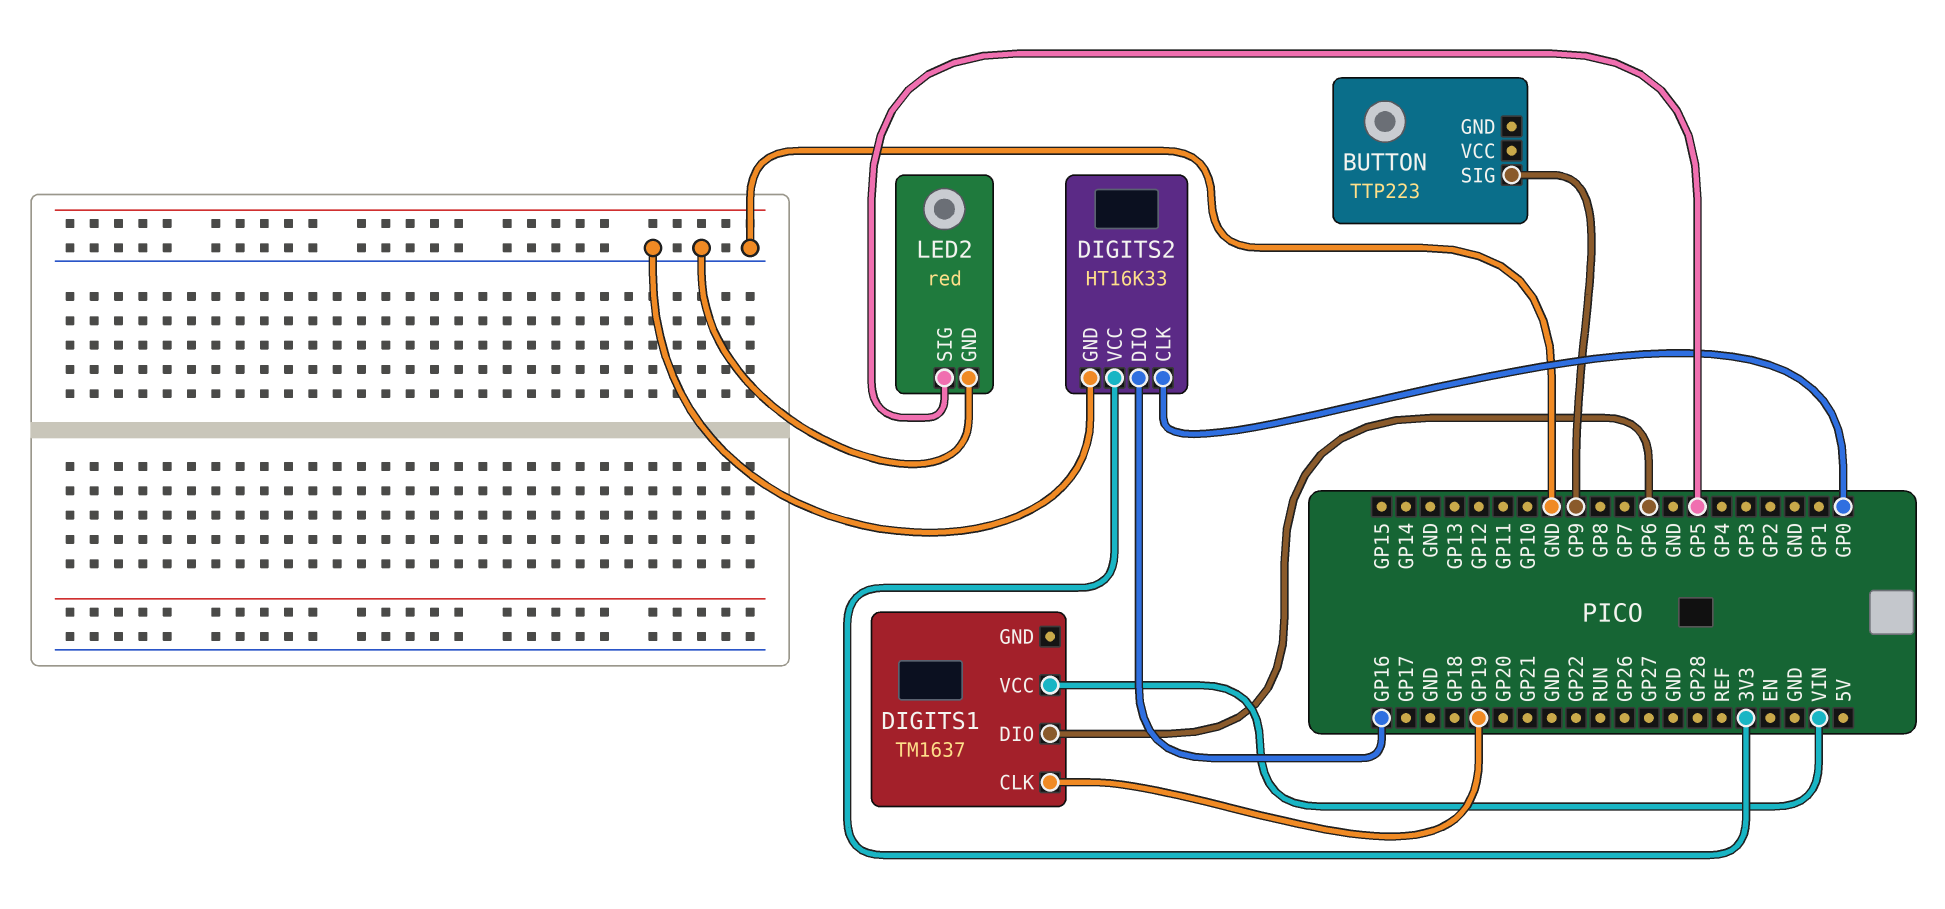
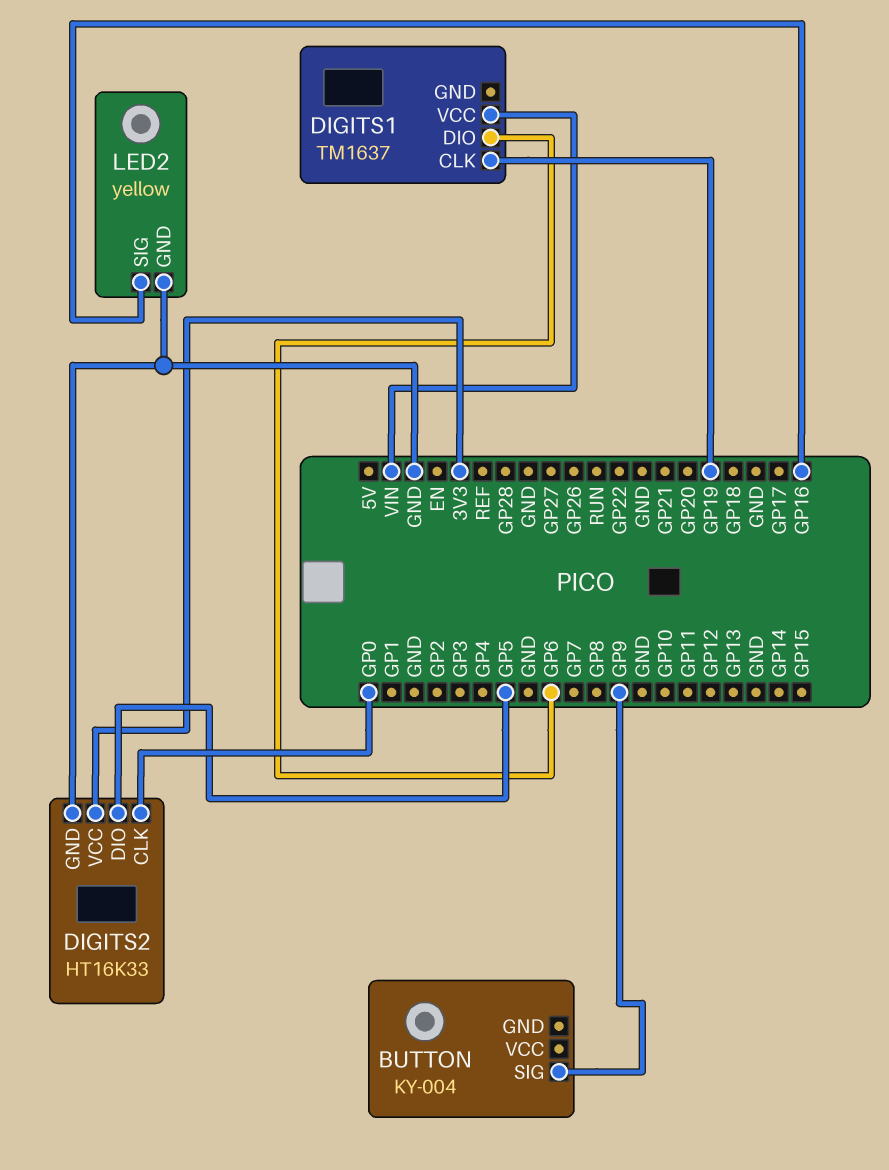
BUTTON: TTP223 -> KY-004
DIGITS2 pin DIO: GP16 -> GP5
LED2: red -> yellow
LED2 pin SIG: GP5 -> GP16

